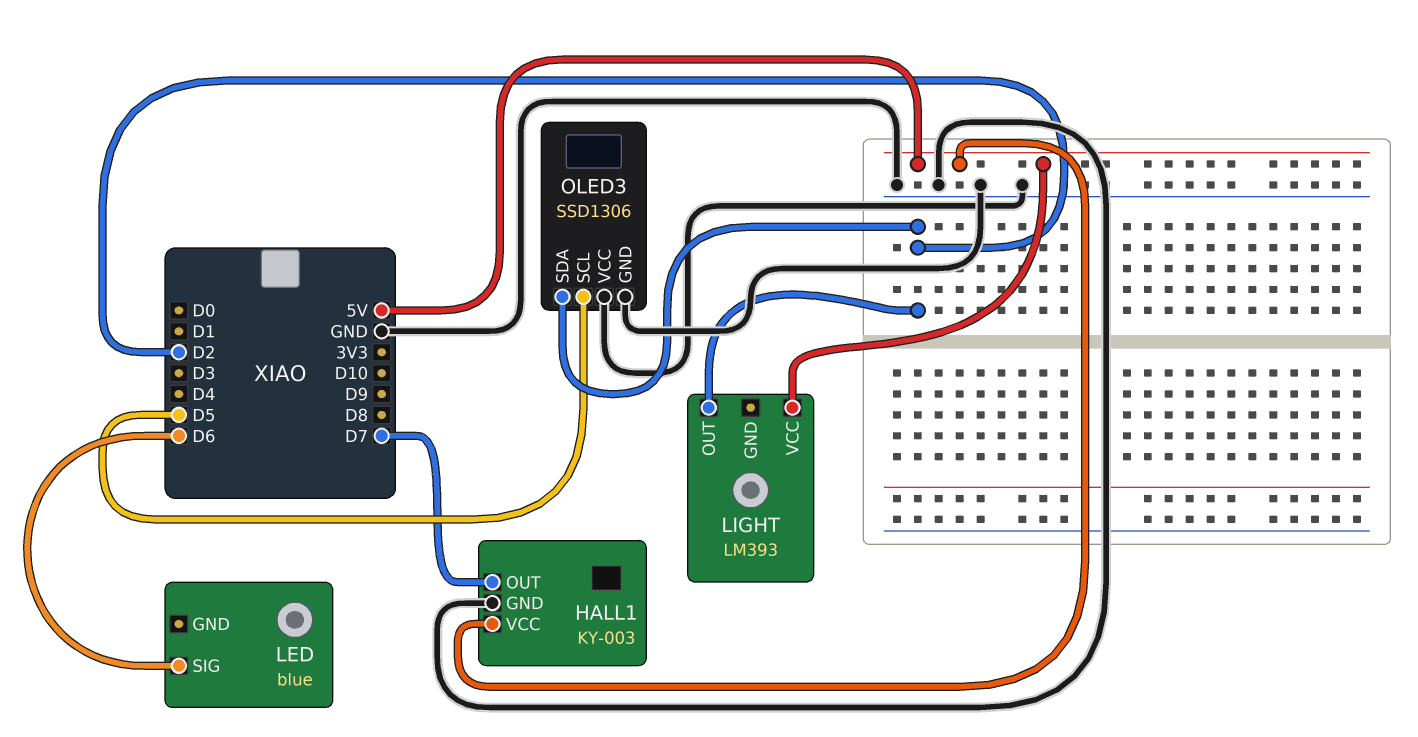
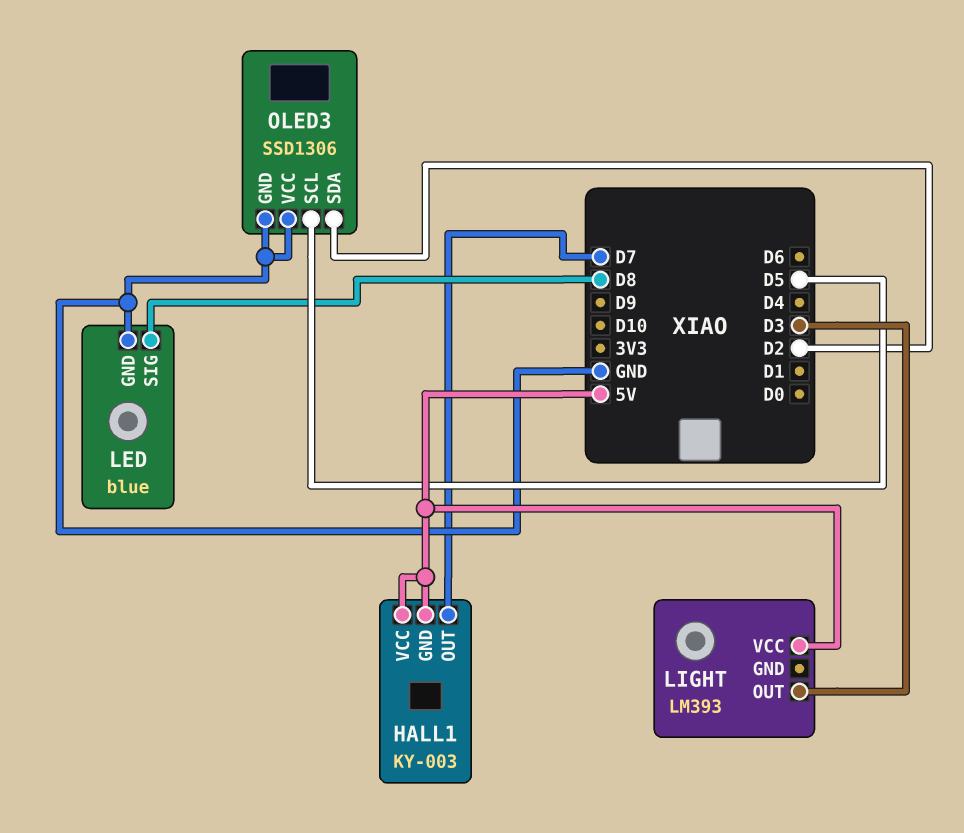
HALL1 pin GND: GND -> 5V
LED pin GND: none -> GND
LED pin SIG: D6 -> D8
LIGHT pin OUT: D2 -> D3

